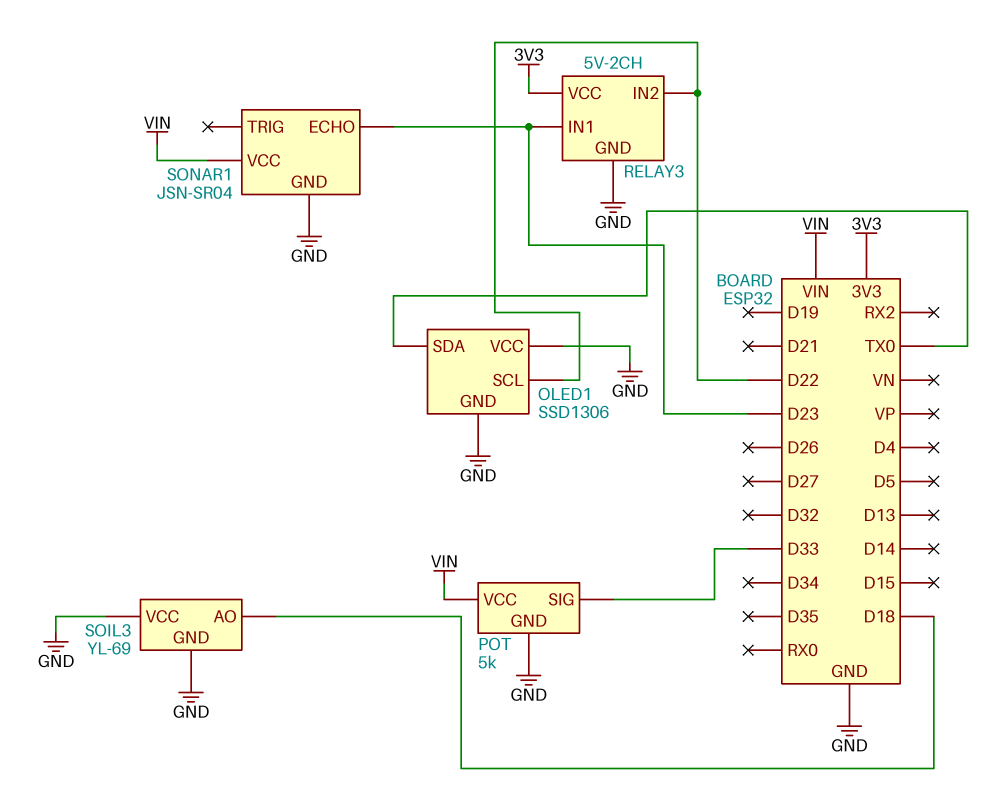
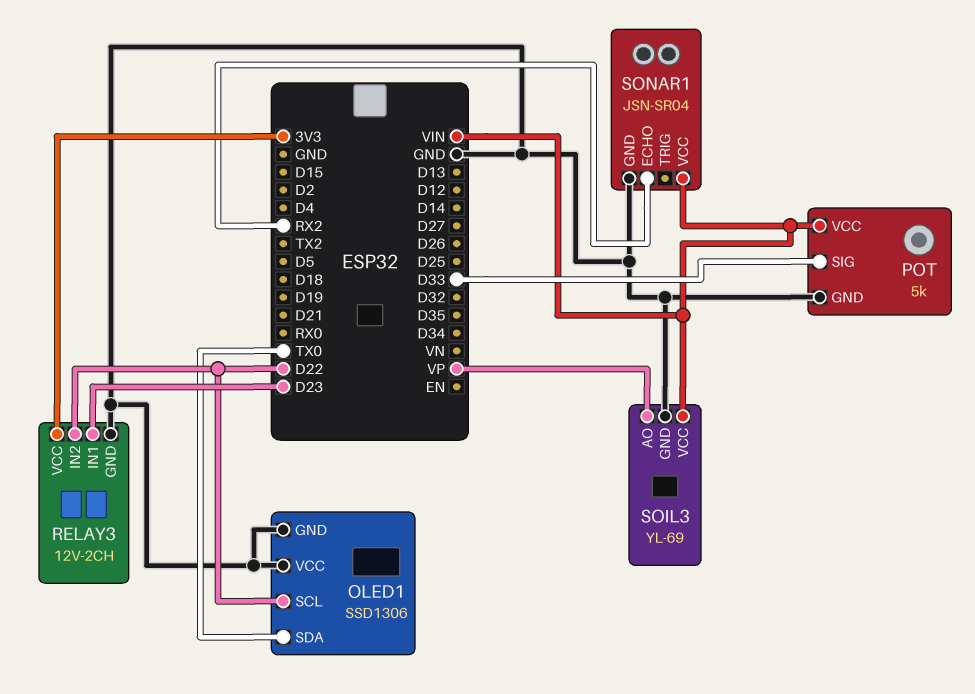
RELAY3: 5V-2CH -> 12V-2CH
SOIL3 pin AO: D18 -> VP
SOIL3 pin VCC: GND -> VIN
SONAR1 pin ECHO: D23 -> RX2

